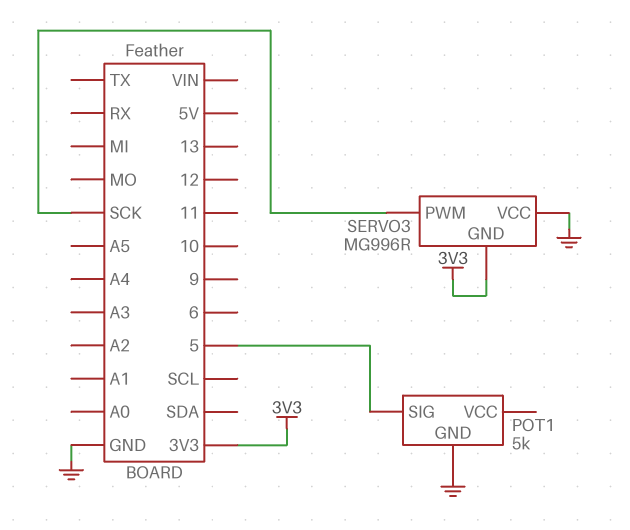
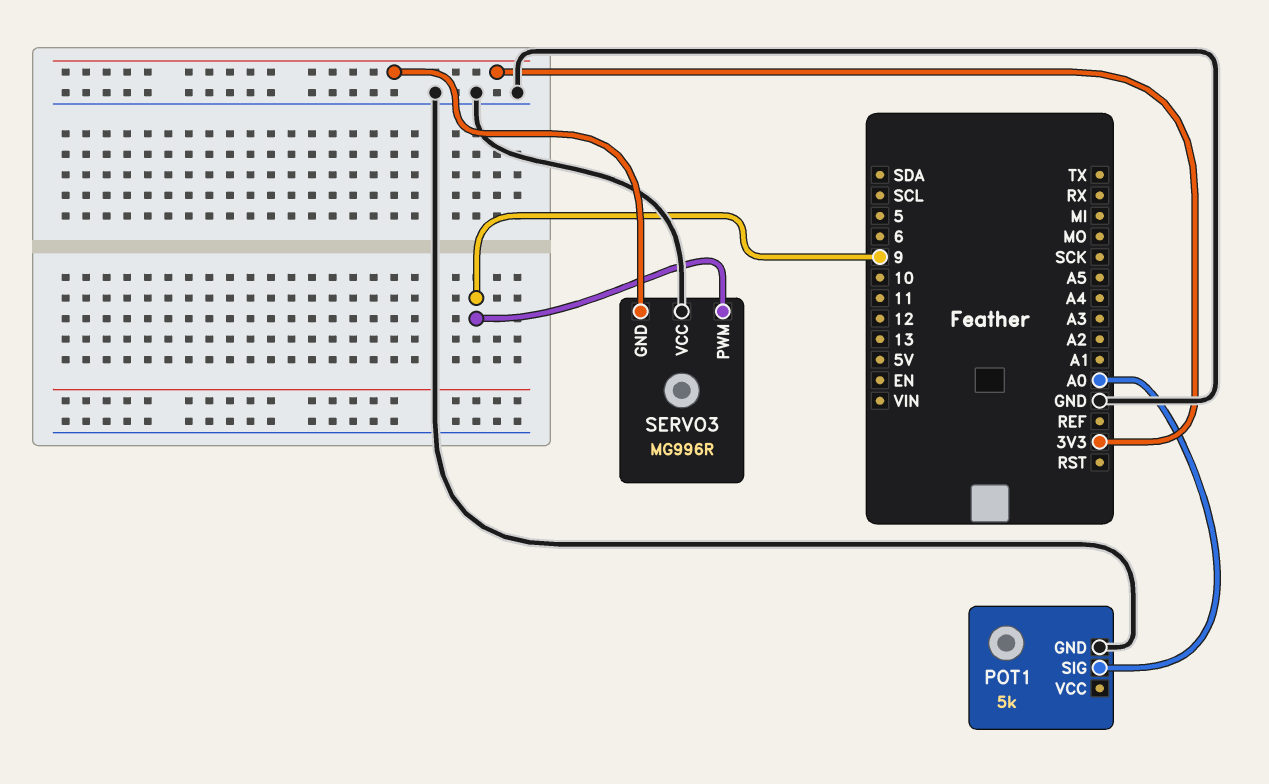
POT1 pin SIG: 5 -> A0
SERVO3 pin PWM: SCK -> 9

